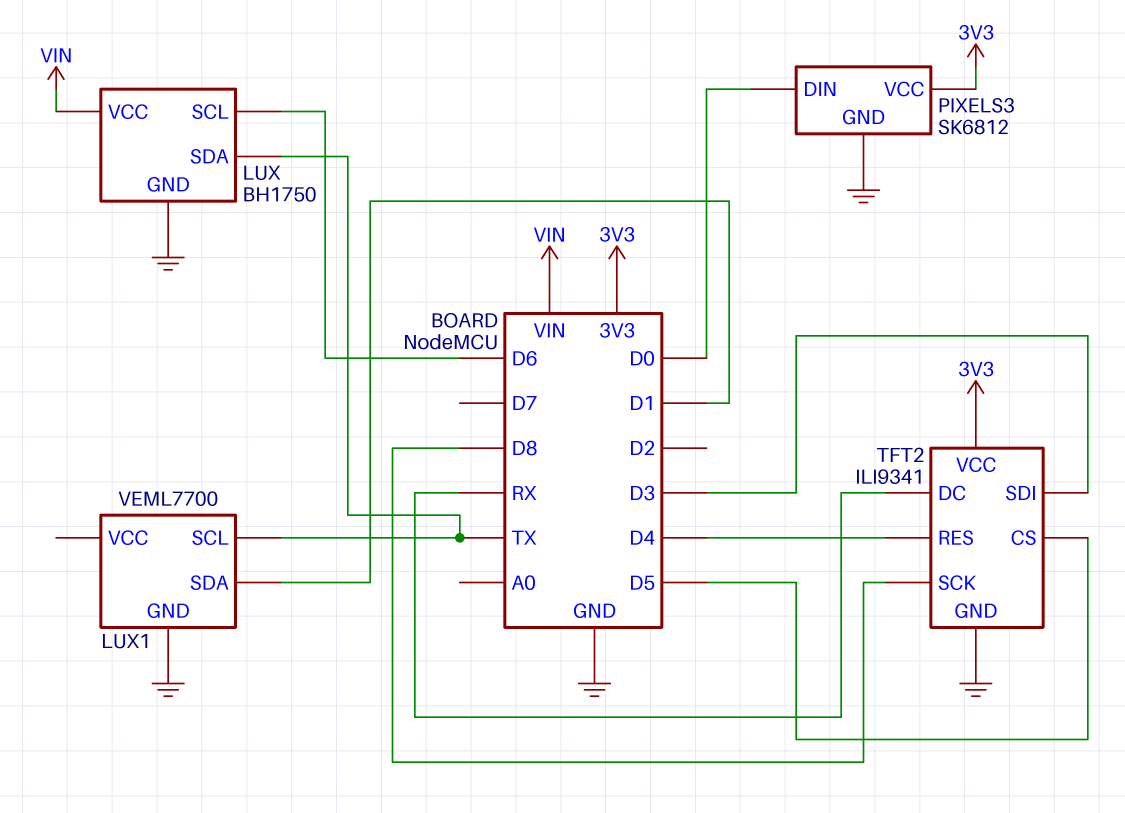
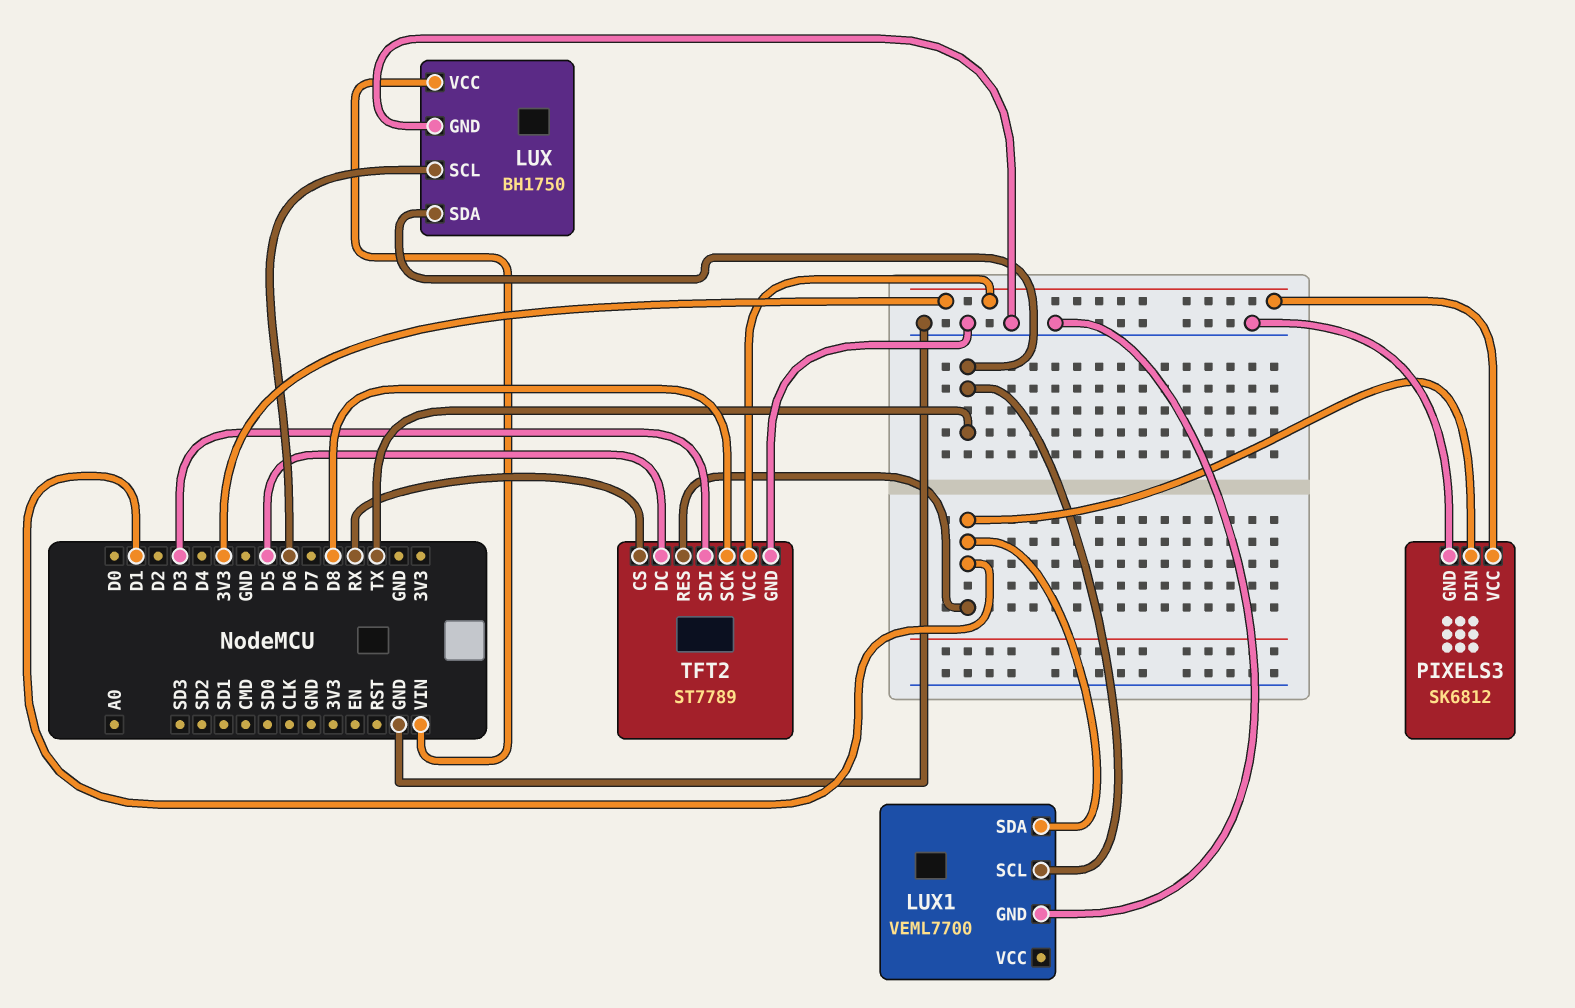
PIXELS3 pin DIN: D0 -> D1
TFT2: ILI9341 -> ST7789
TFT2 pin CS: D5 -> RX
TFT2 pin DC: RX -> D5
TFT2 pin RES: D4 -> D1

